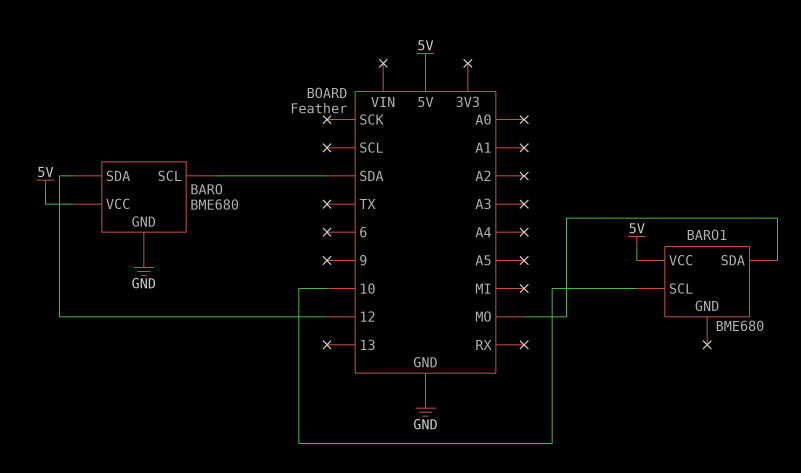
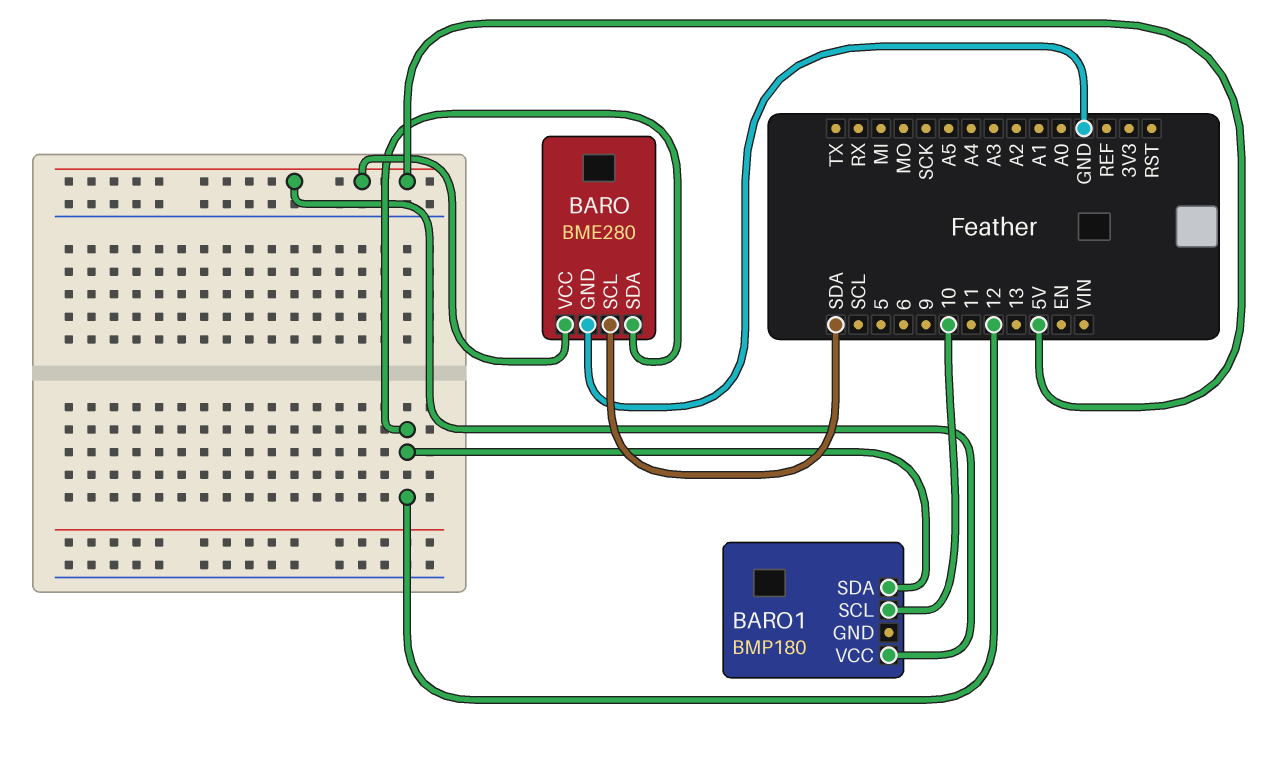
BARO: BME680 -> BME280
BARO1: BME680 -> BMP180
BARO1 pin SDA: MO -> 12

